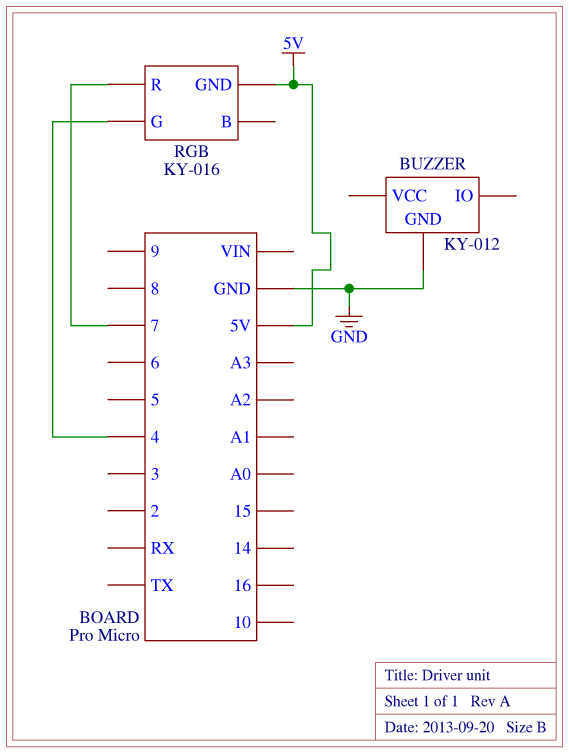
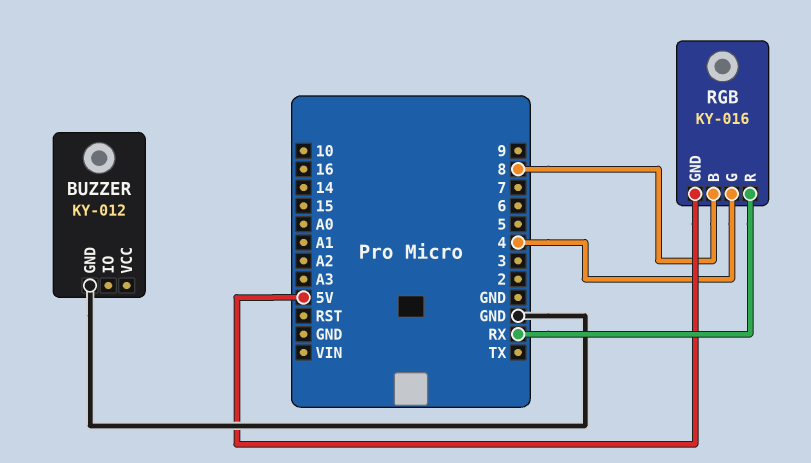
RGB pin B: none -> 8
RGB pin R: 7 -> RX

